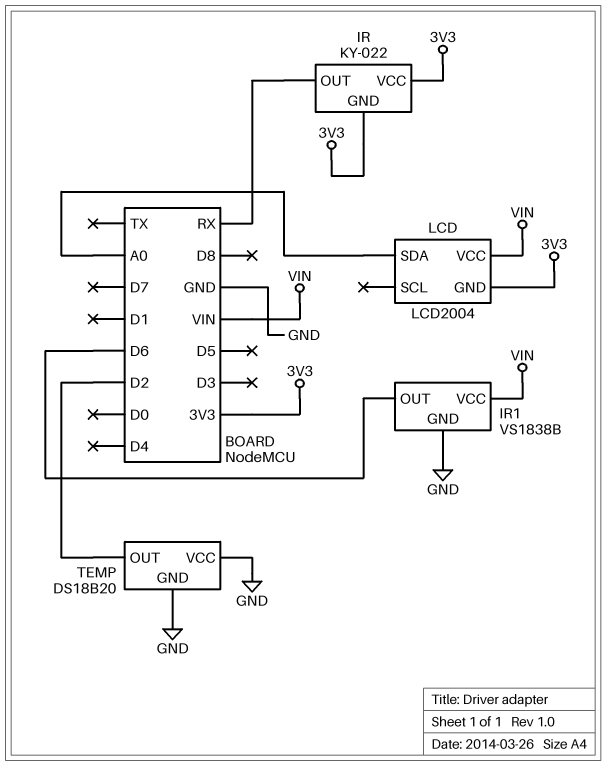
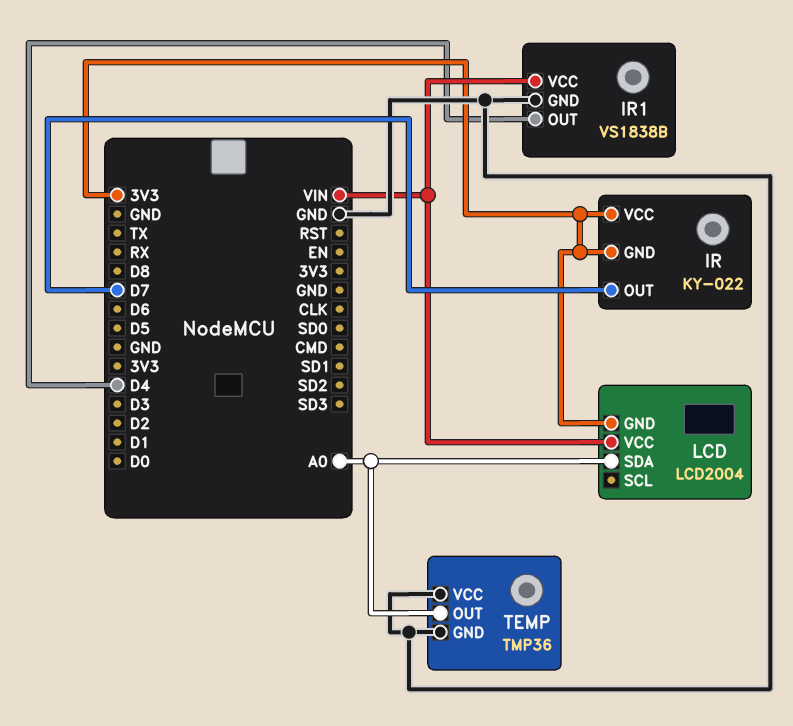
IR pin OUT: RX -> D7
IR1 pin OUT: D6 -> D4
TEMP: DS18B20 -> TMP36
TEMP pin OUT: D2 -> A0

